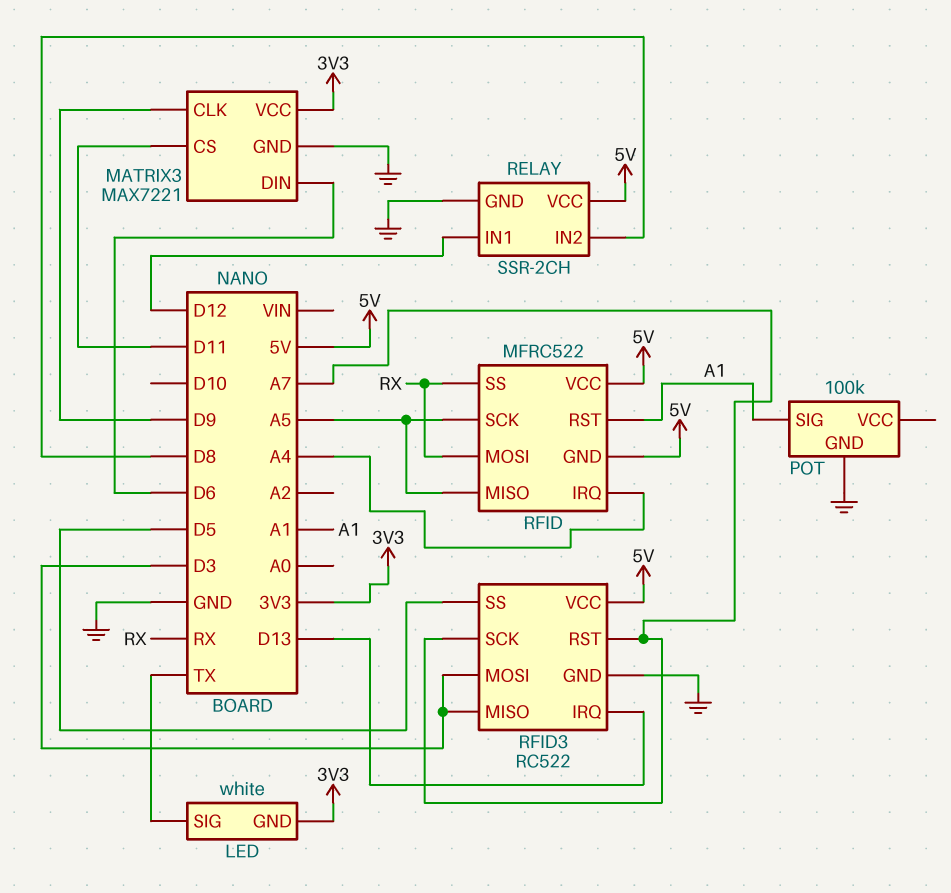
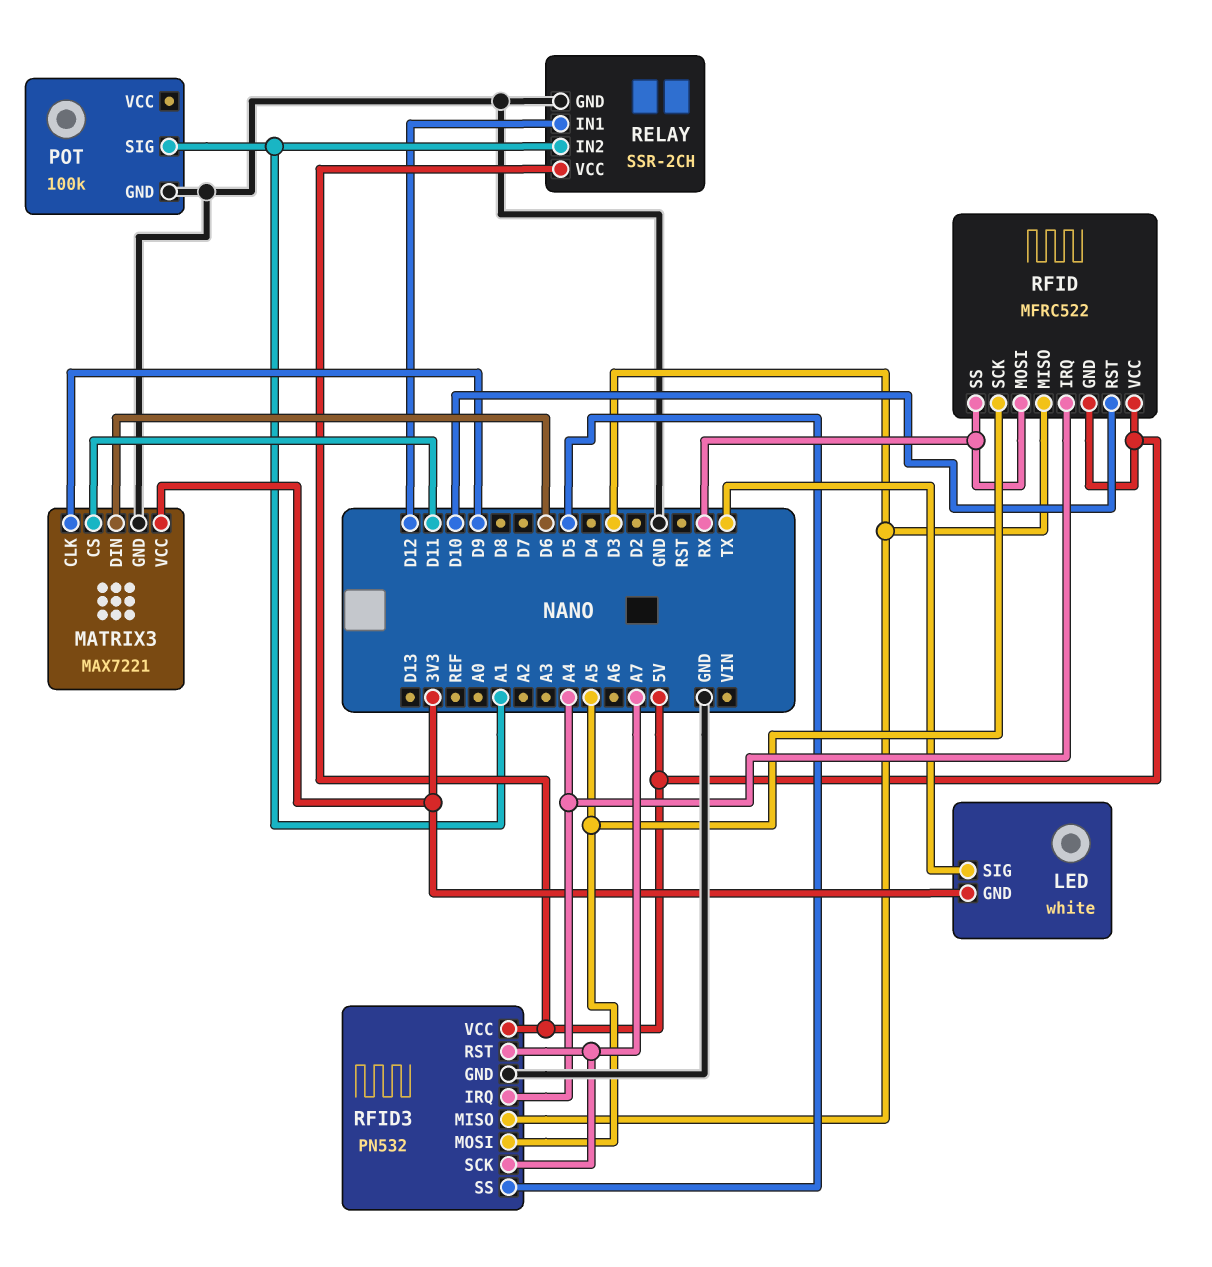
RELAY pin IN2: D8 -> A1
RFID pin MISO: A5 -> D3
RFID pin RST: A1 -> D10
RFID3: RC522 -> PN532
RFID3 pin IRQ: D13 -> A4
RFID3 pin MOSI: D3 -> A5

